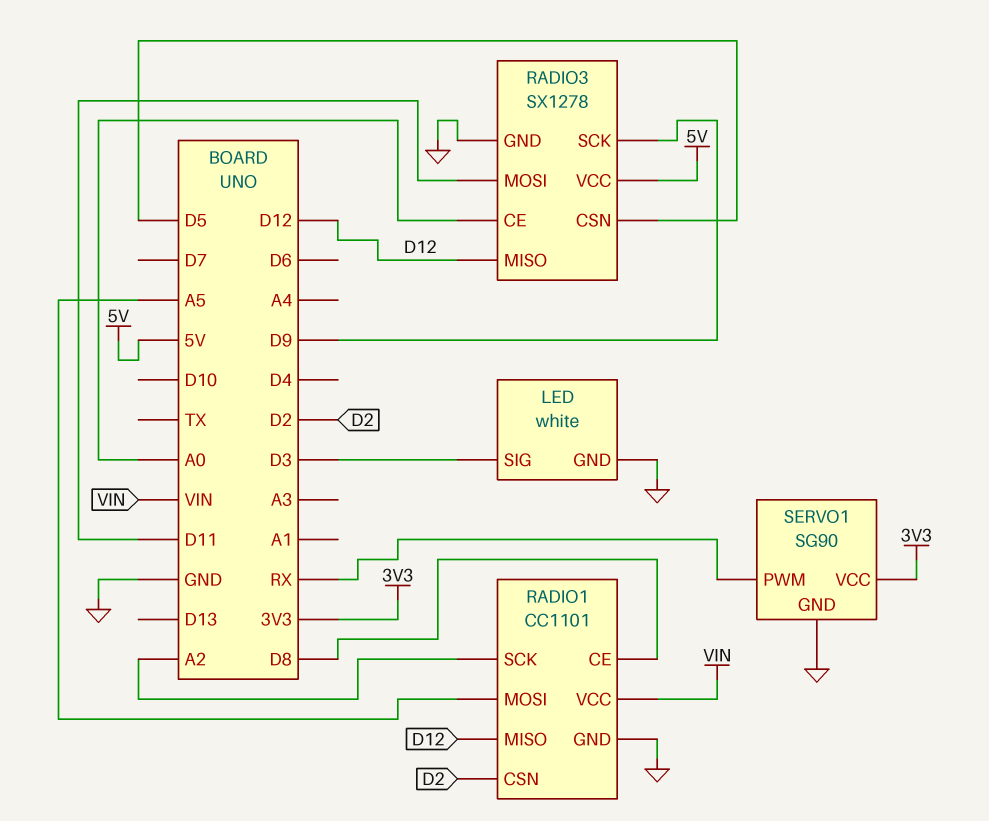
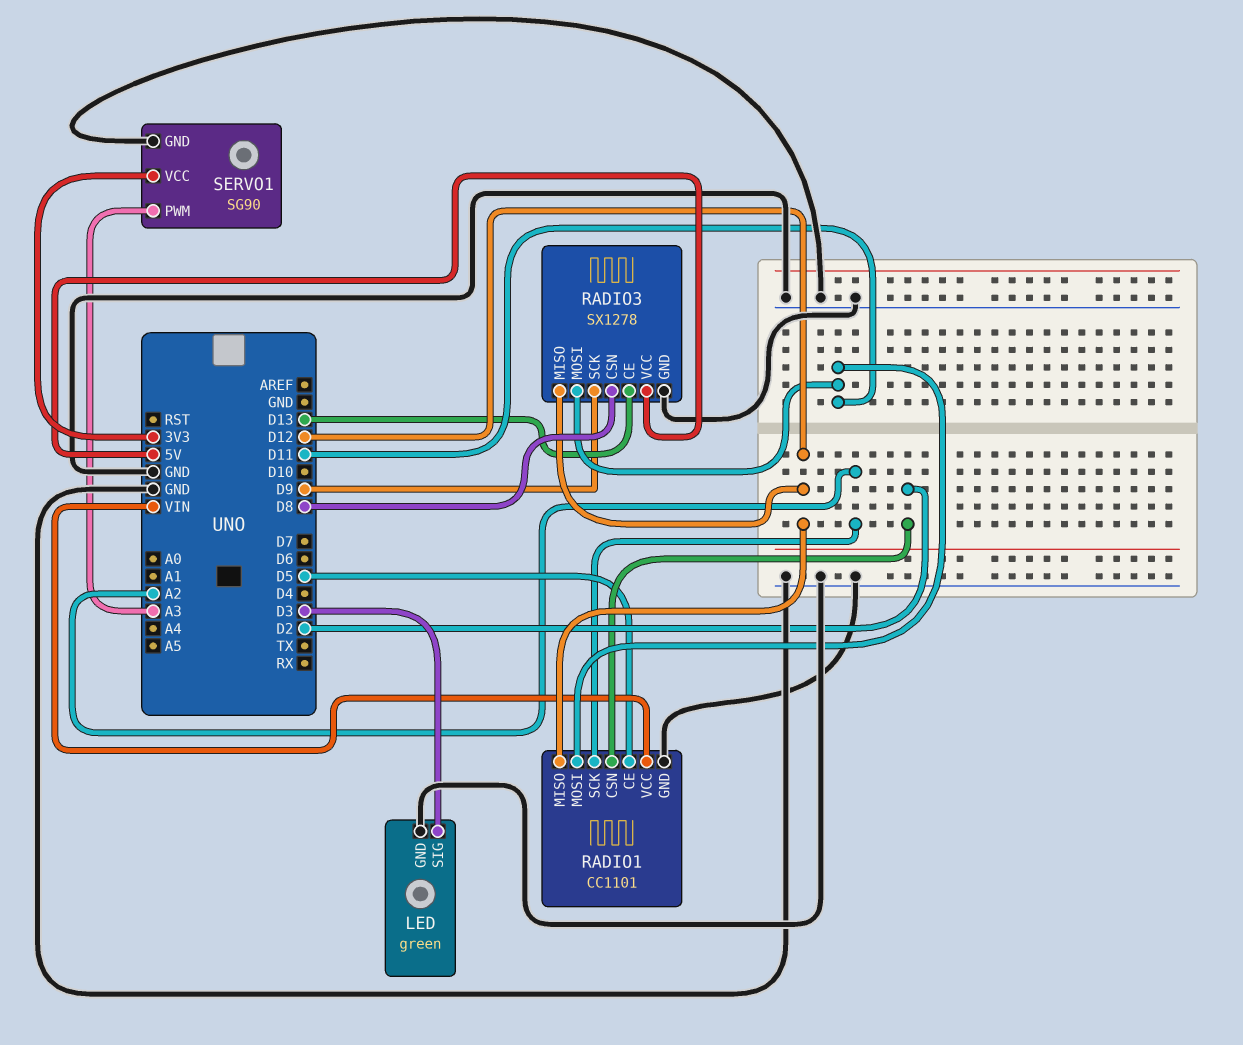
LED: white -> green
RADIO1 pin CE: D8 -> D5
RADIO1 pin MOSI: A5 -> D11
RADIO3 pin CE: A0 -> D13
RADIO3 pin CSN: D5 -> D8
SERVO1 pin PWM: RX -> A3

